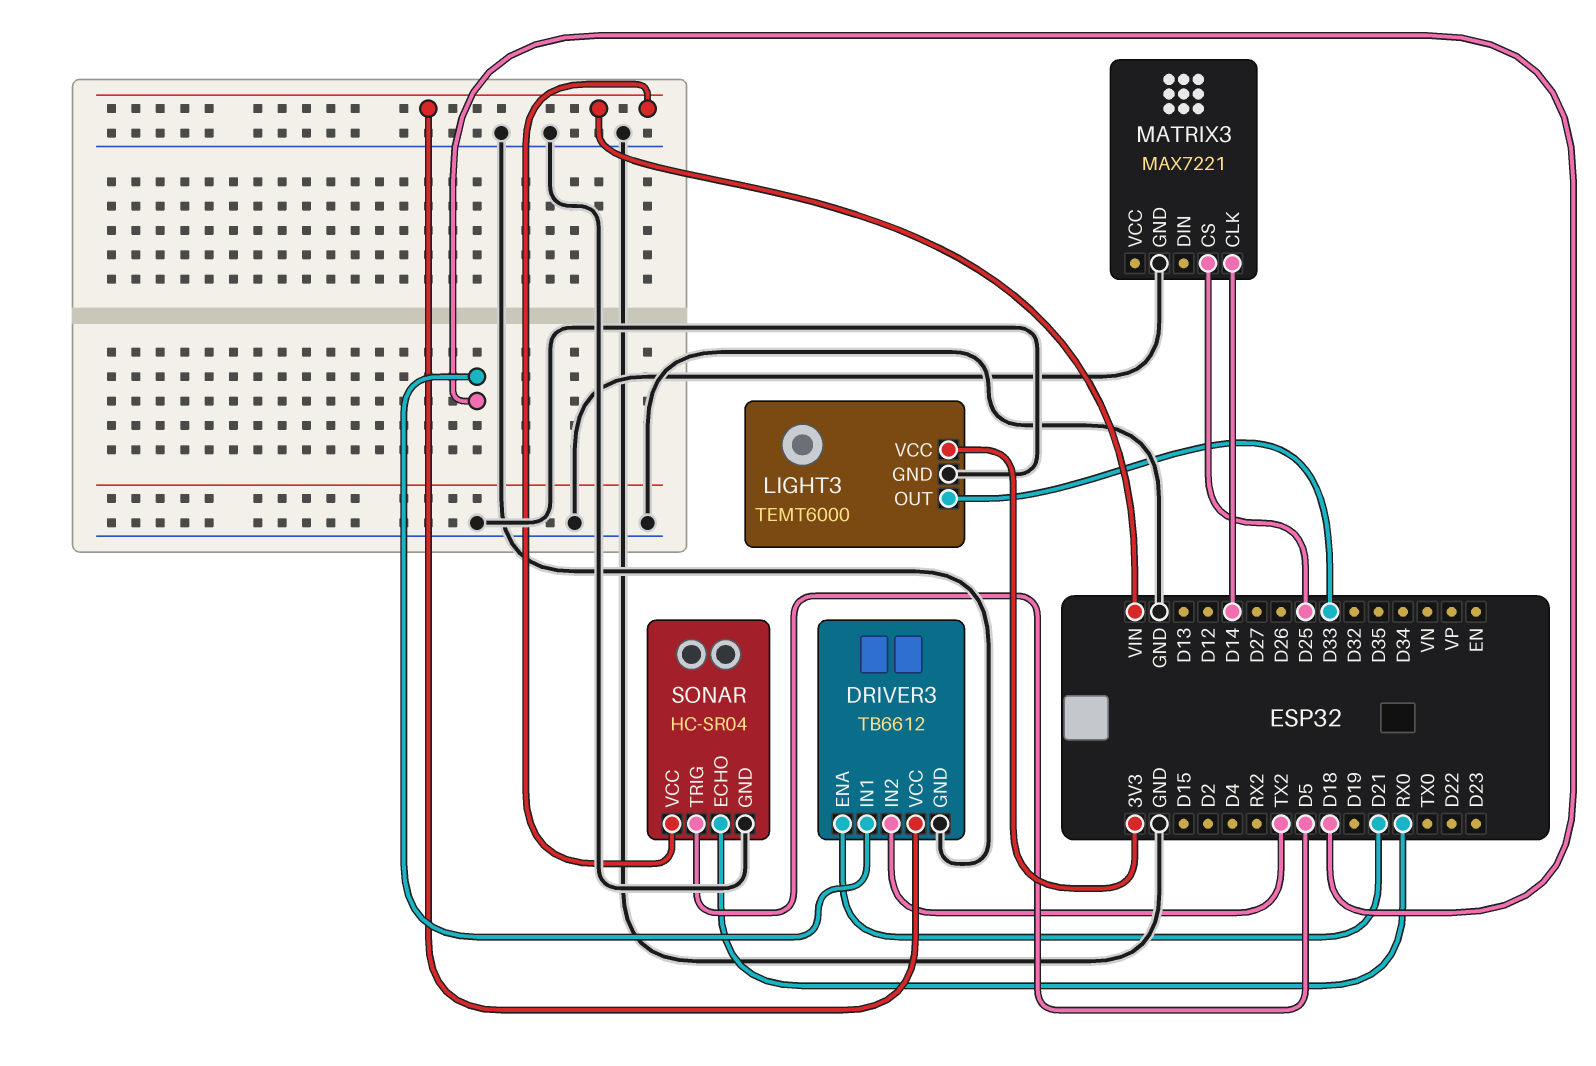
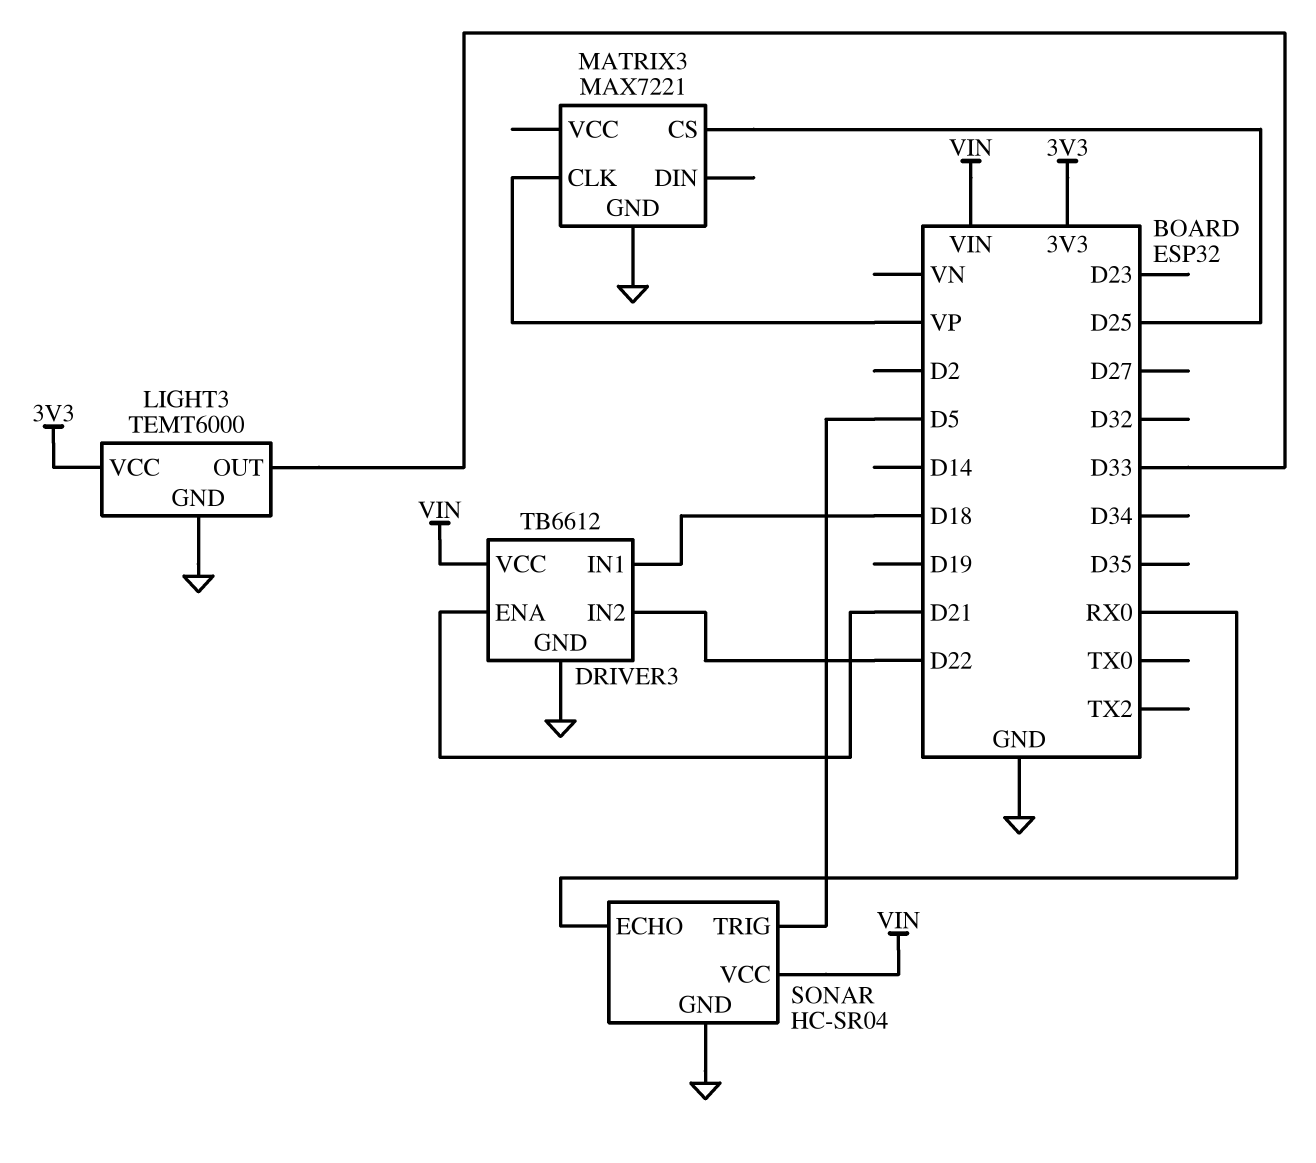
DRIVER3 pin IN2: TX2 -> D22
MATRIX3 pin CLK: D14 -> VP

